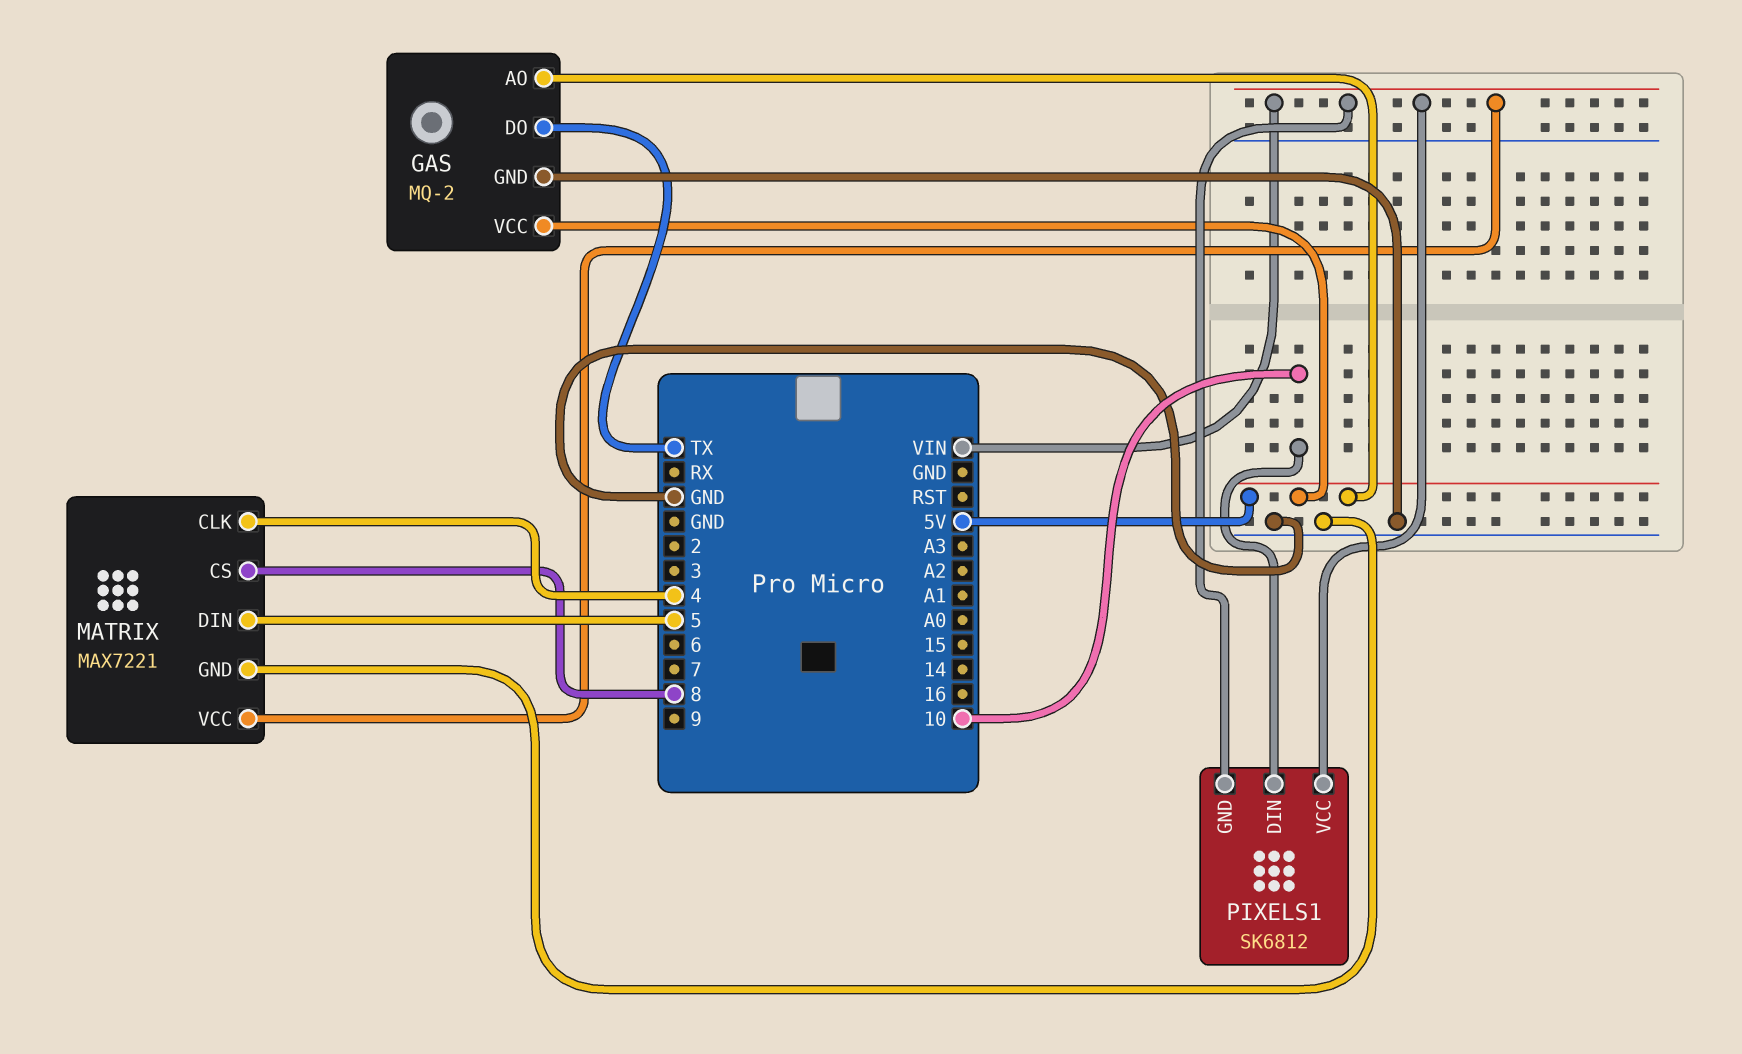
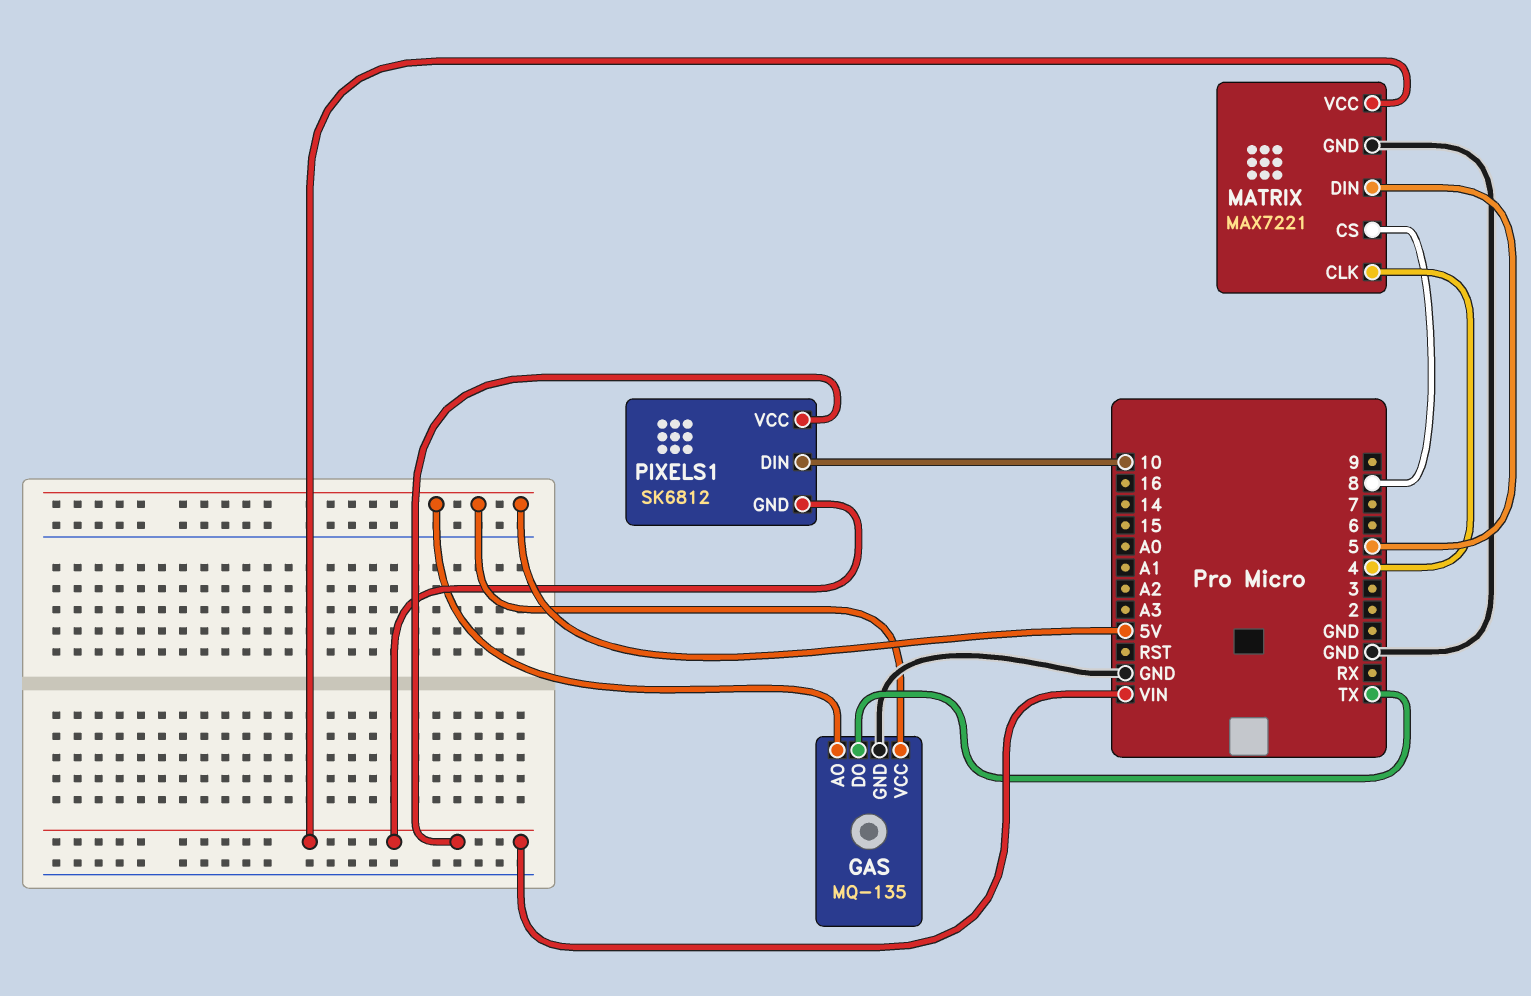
GAS: MQ-2 -> MQ-135

